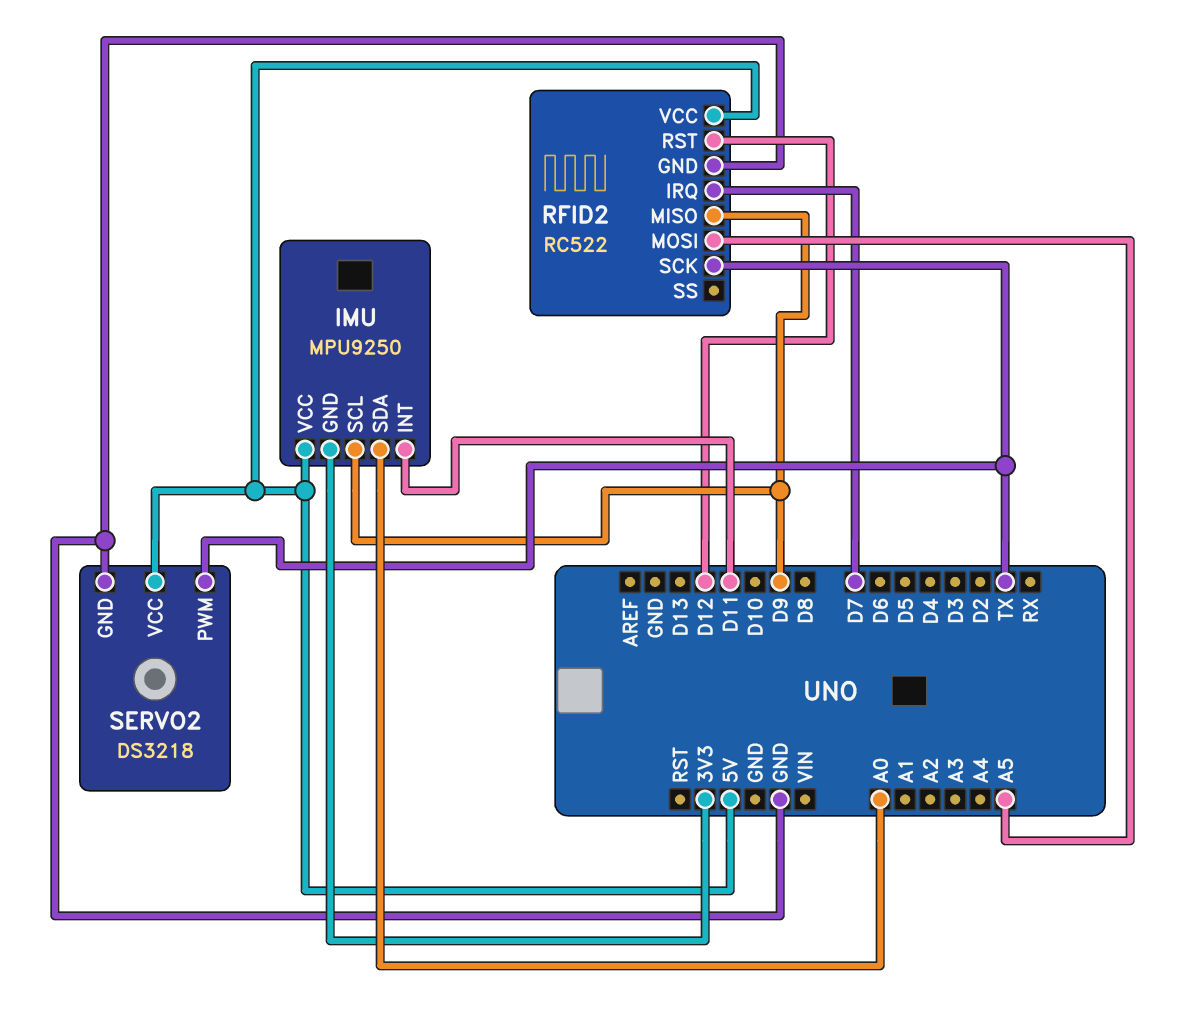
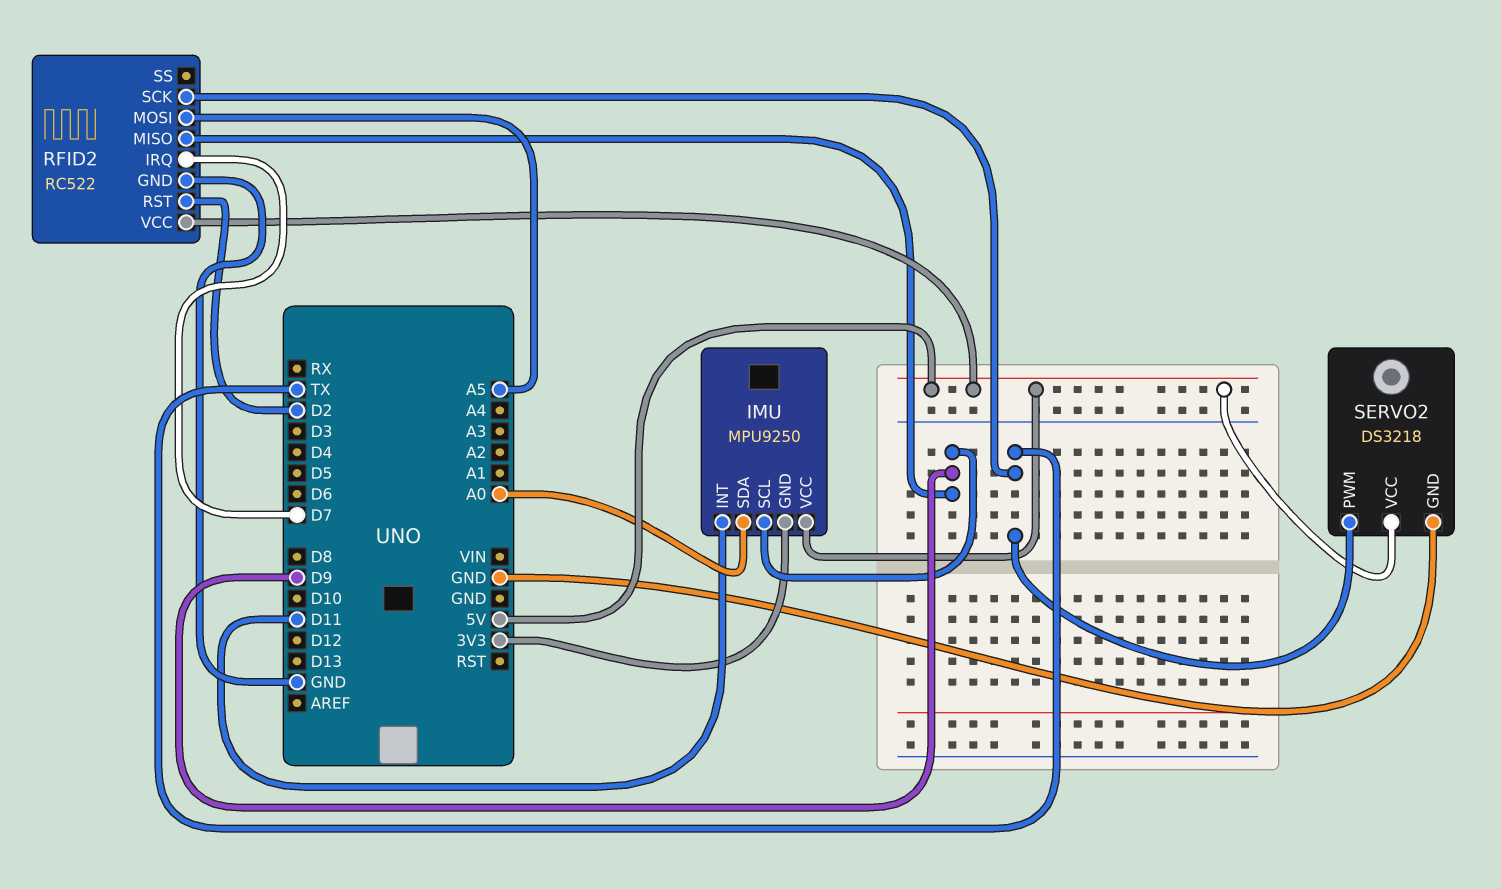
RFID2 pin RST: D12 -> D2

